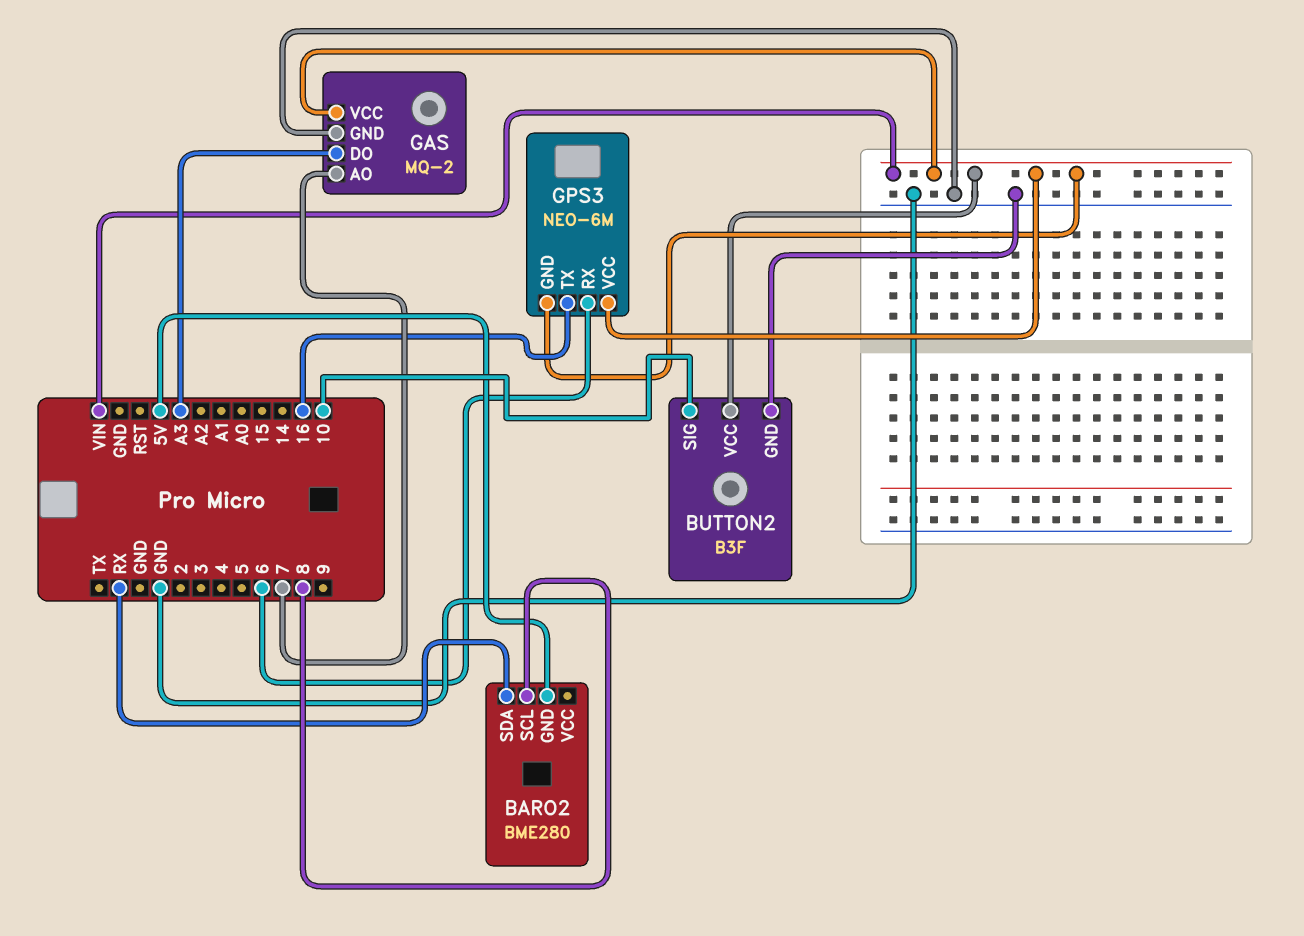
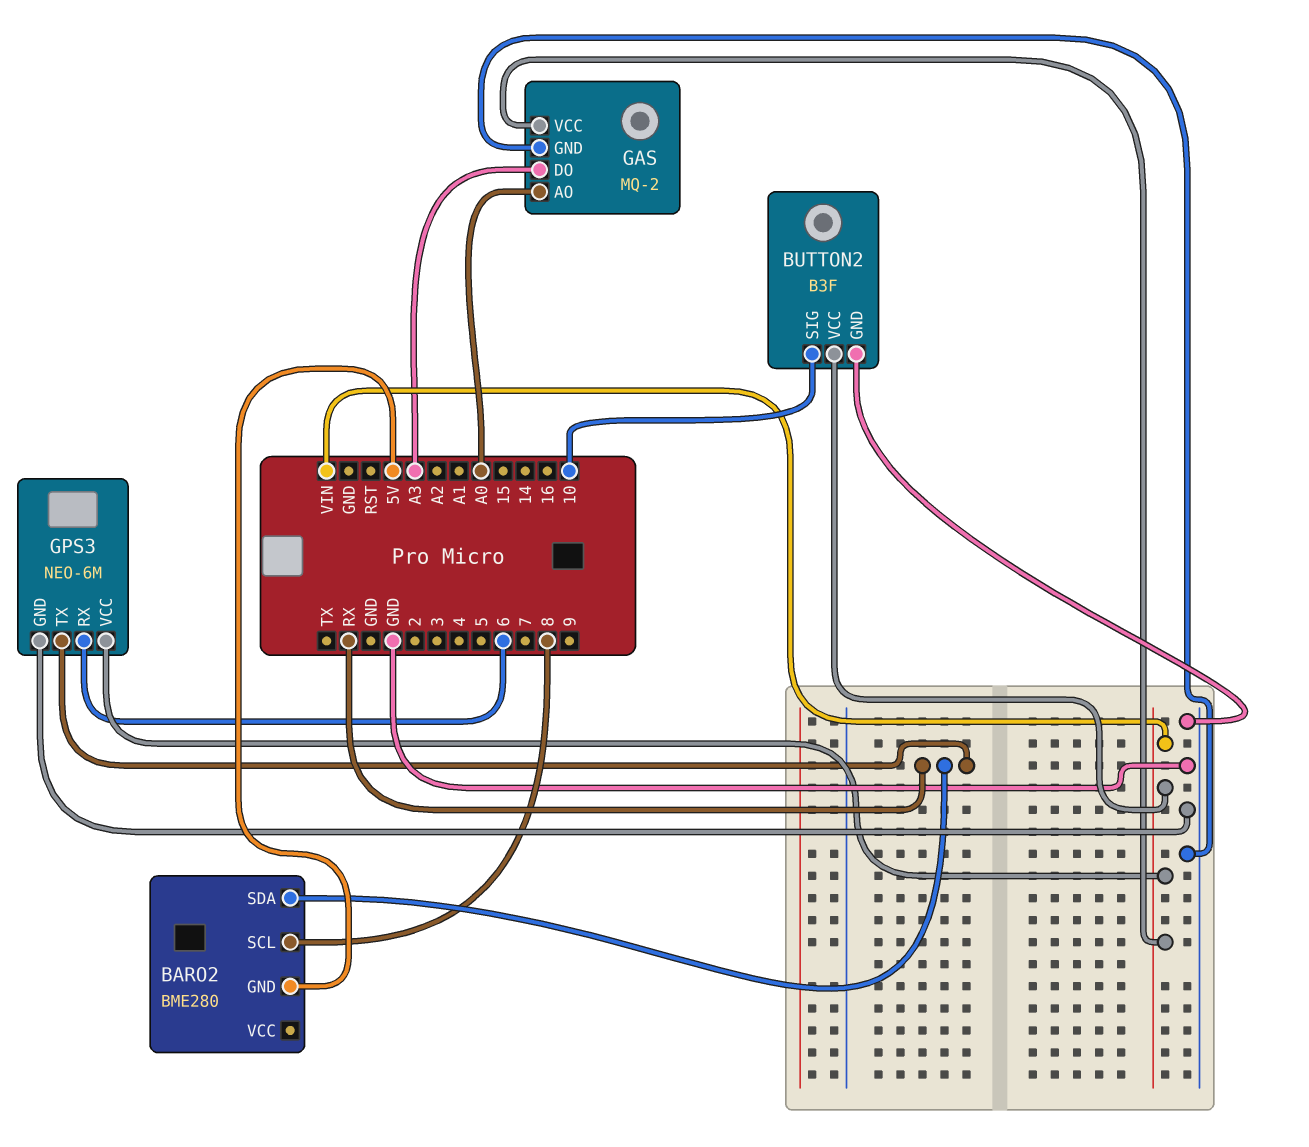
GAS pin AO: 7 -> A0
GPS3 pin GND: VIN -> GND
GPS3 pin TX: 16 -> RX

